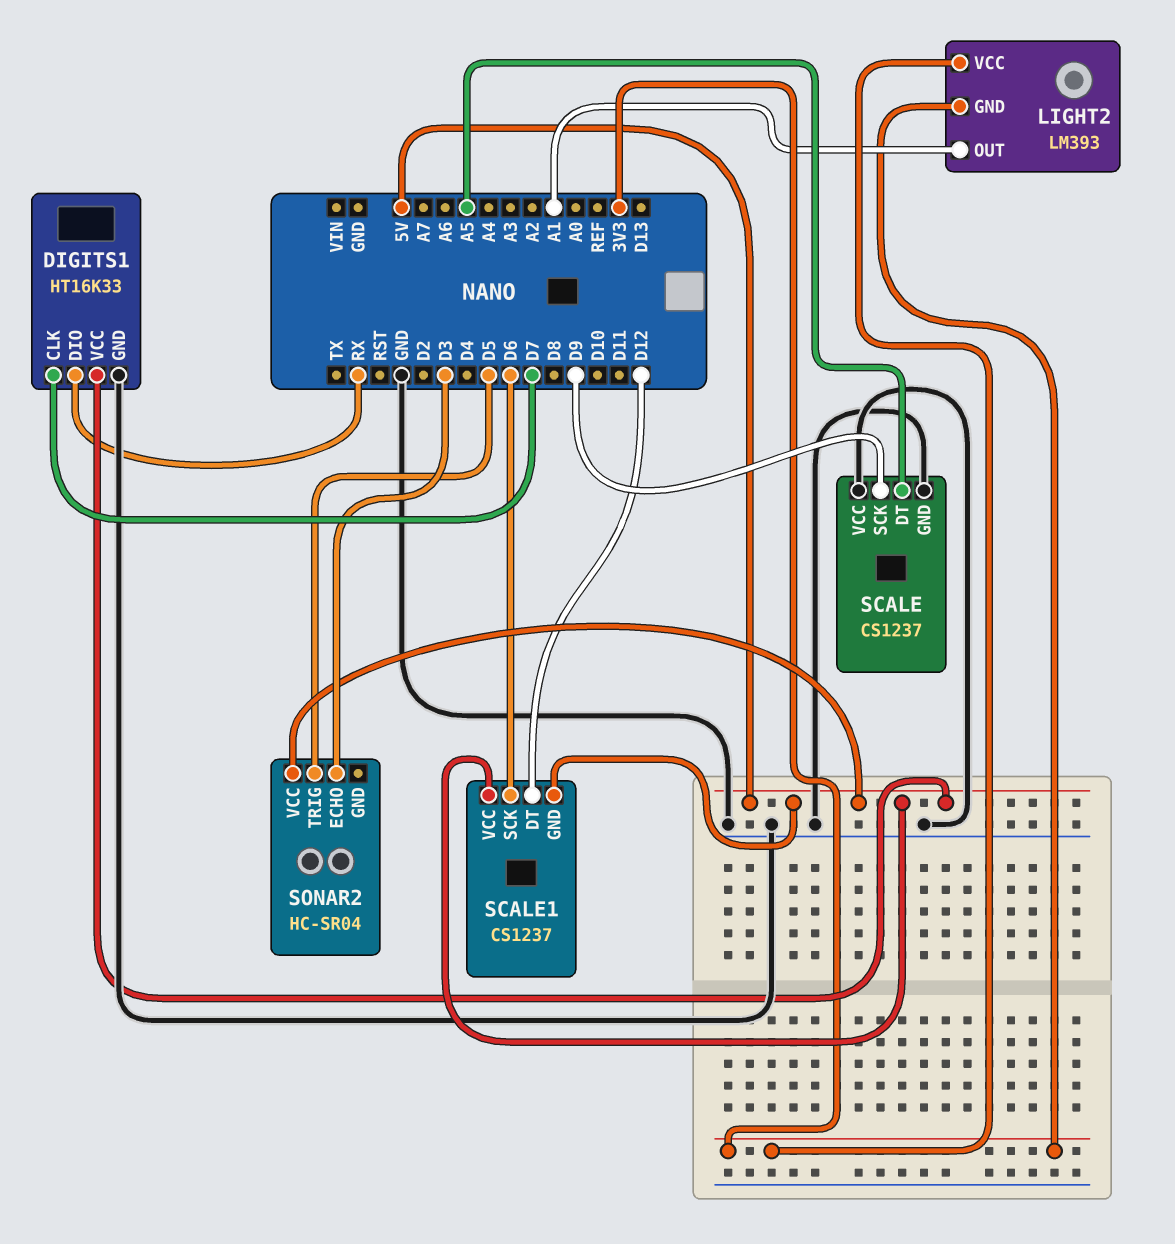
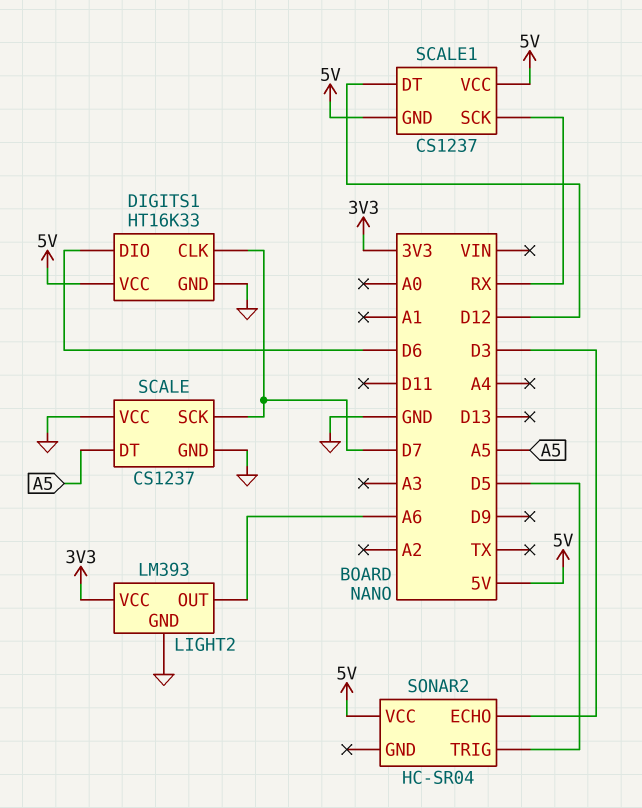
DIGITS1 pin DIO: RX -> D6
LIGHT2 pin GND: 3V3 -> GND
LIGHT2 pin OUT: A1 -> A6
SCALE pin SCK: D9 -> D7
SCALE1 pin SCK: D6 -> RX

